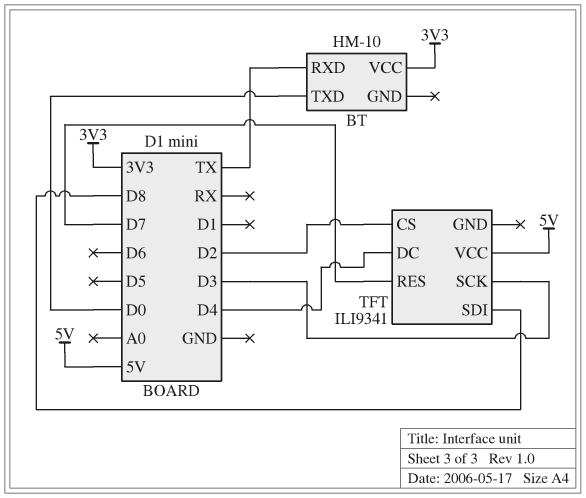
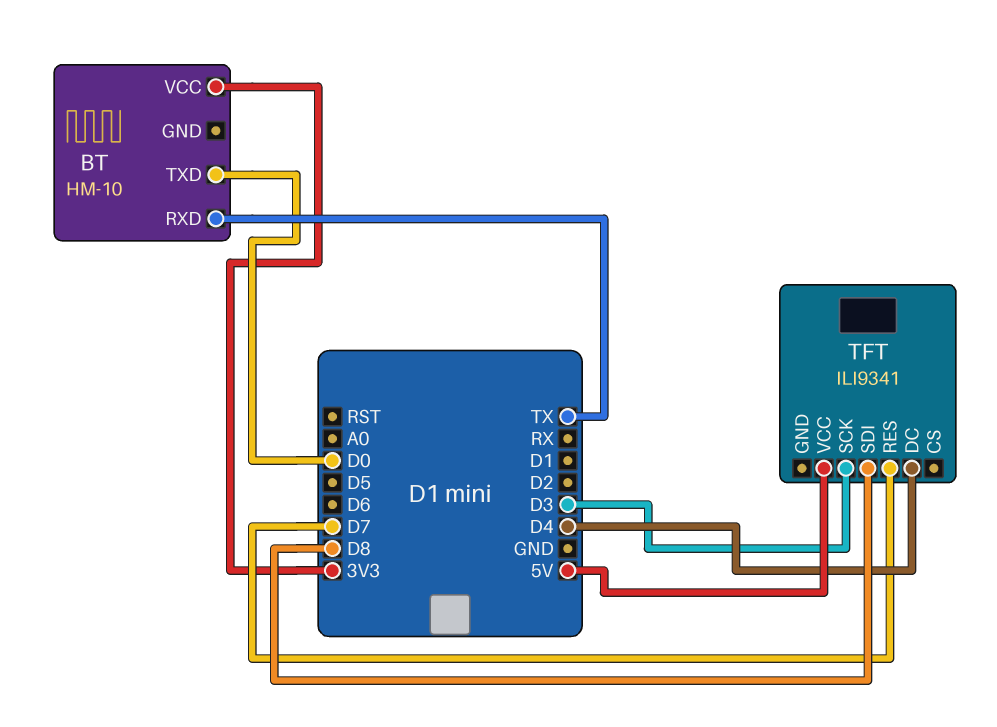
TFT pin CS: D2 -> none

